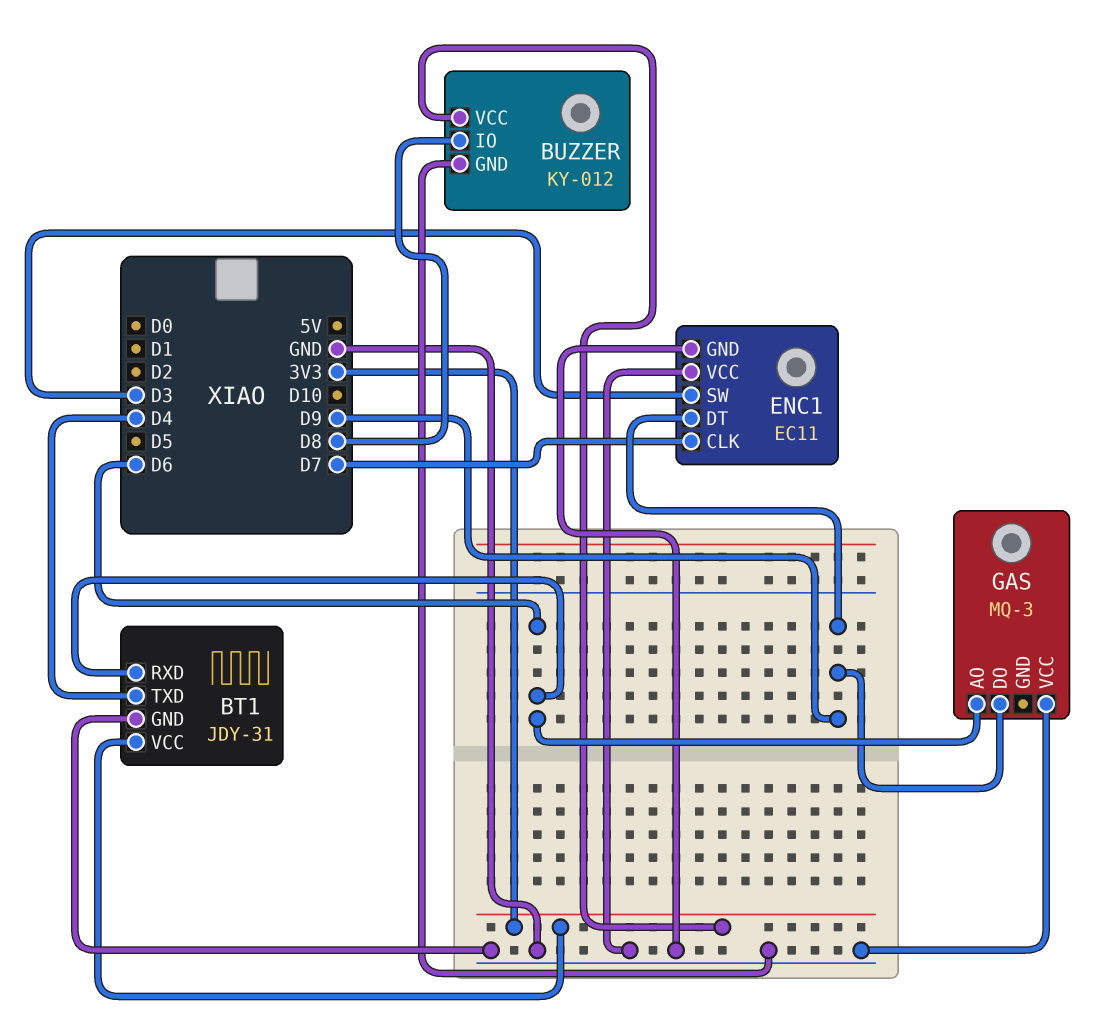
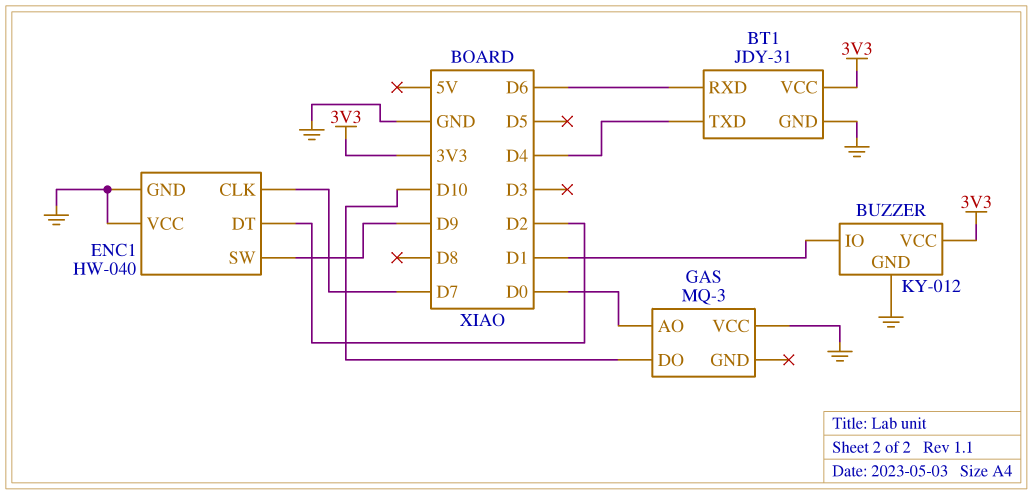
BUZZER pin IO: D8 -> D1
ENC1: EC11 -> HW-040
ENC1 pin DT: D9 -> D2
ENC1 pin SW: D3 -> D9
GAS pin AO: D6 -> D0
GAS pin DO: D9 -> D10

